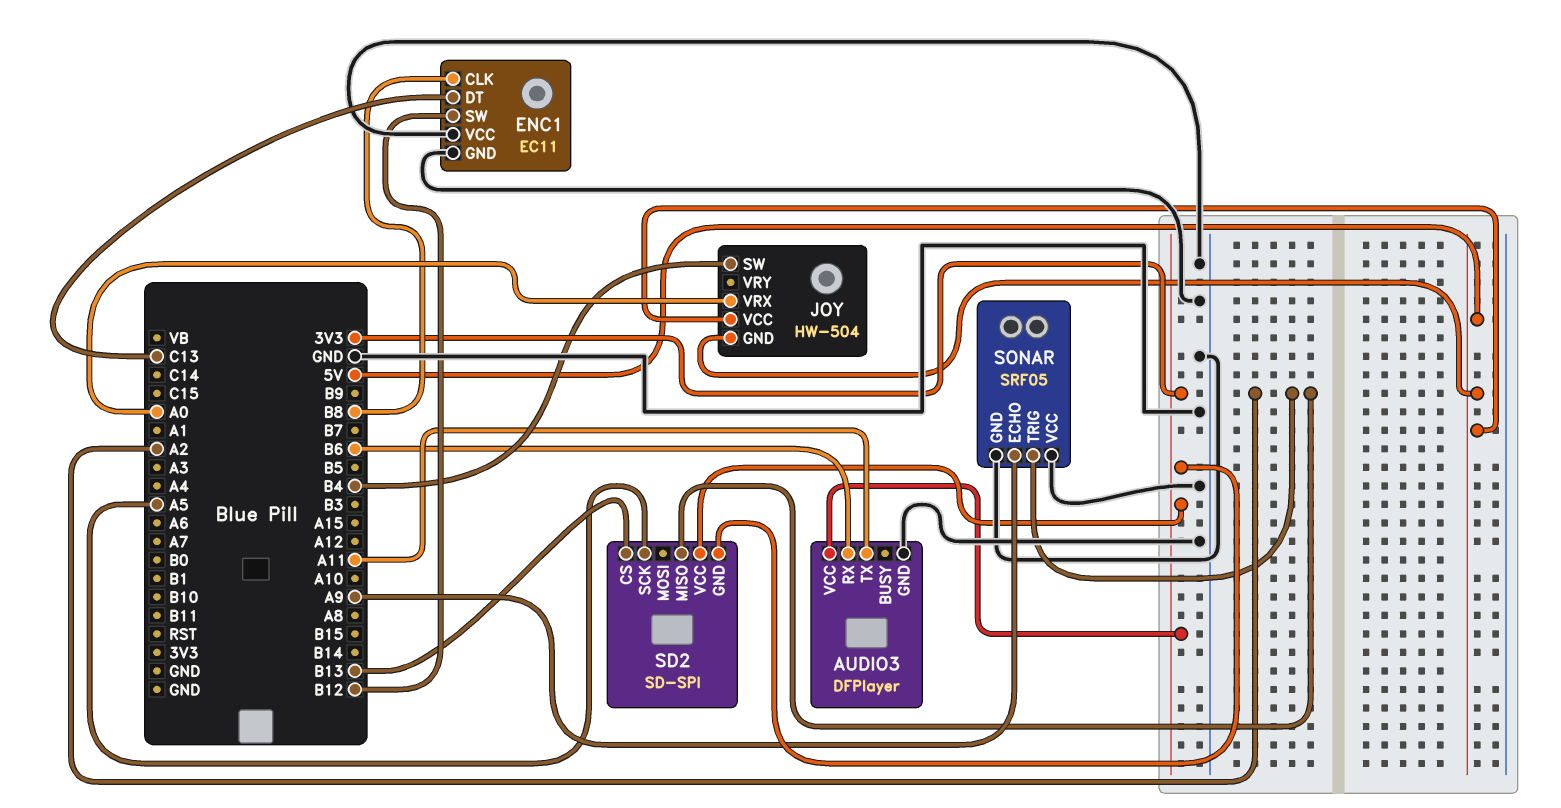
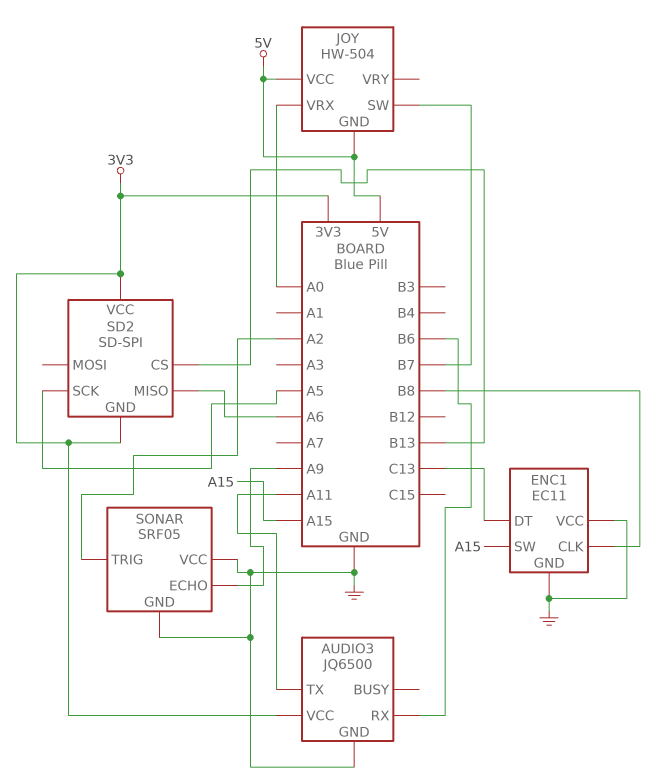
AUDIO3: DFPlayer -> JQ6500
ENC1 pin SW: B12 -> A15
JOY pin SW: B4 -> B7
SD2 pin MISO: A2 -> A6

